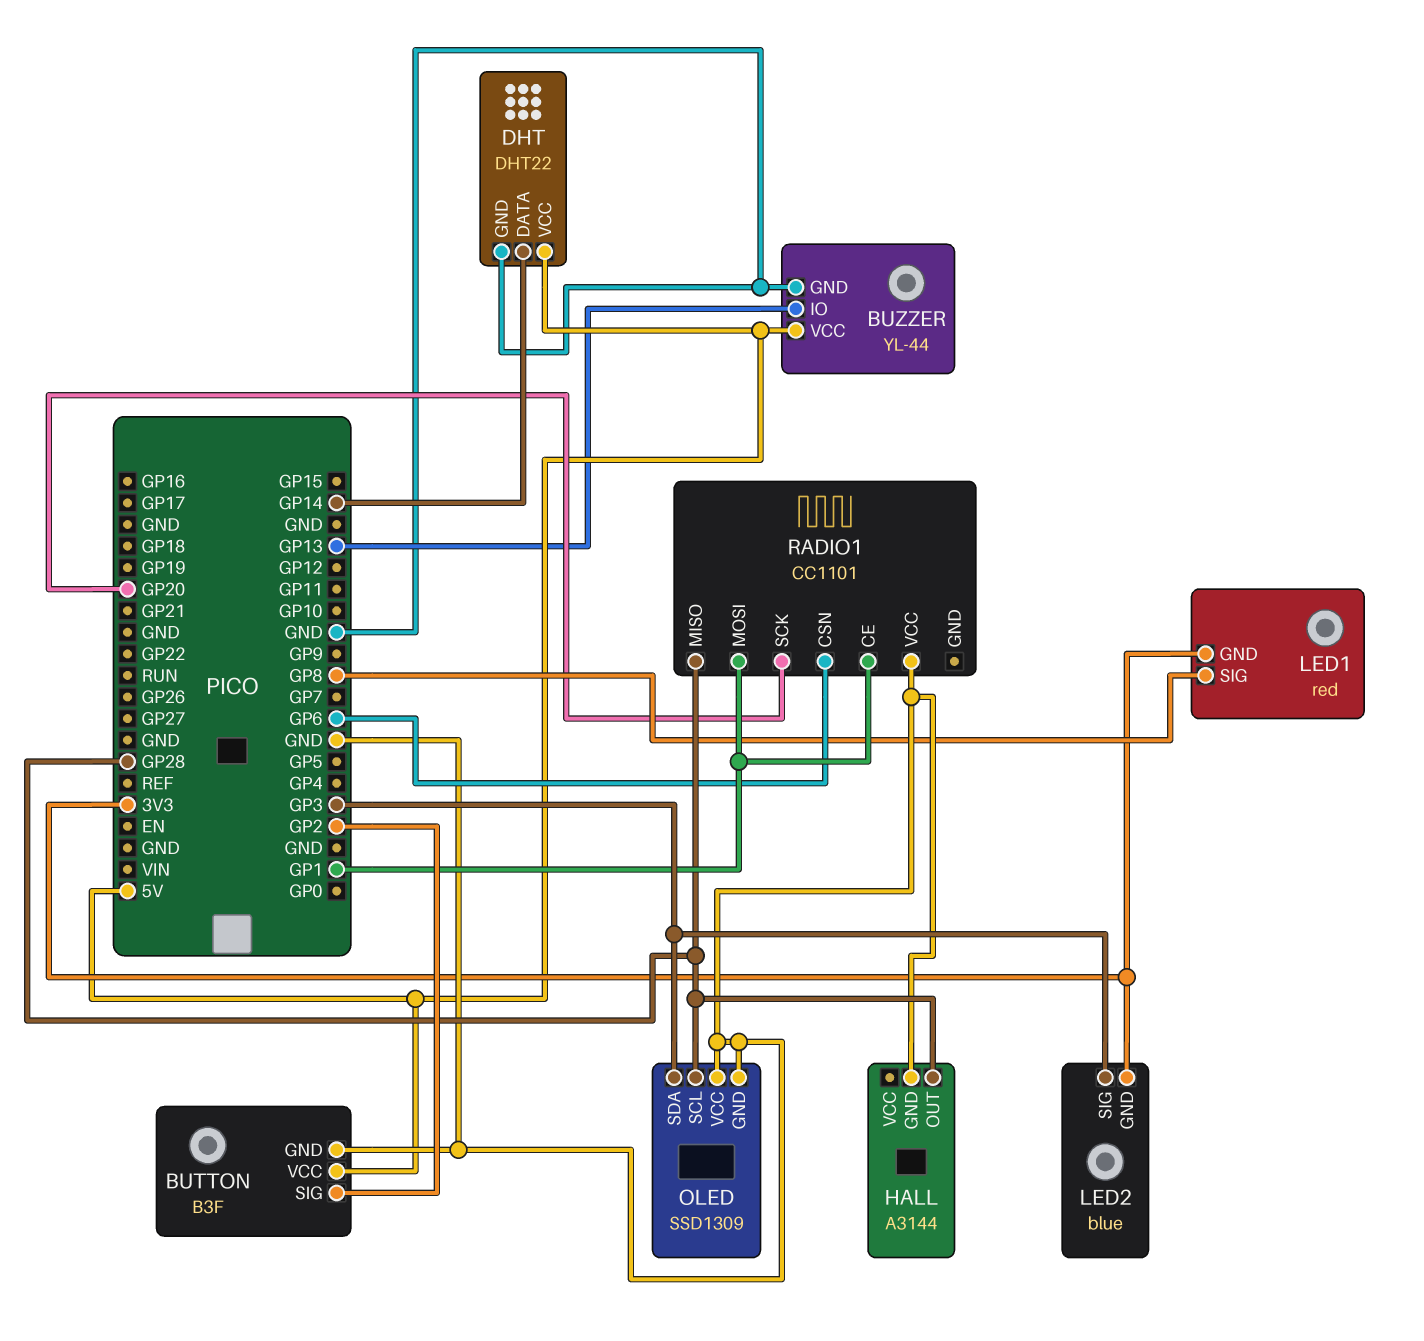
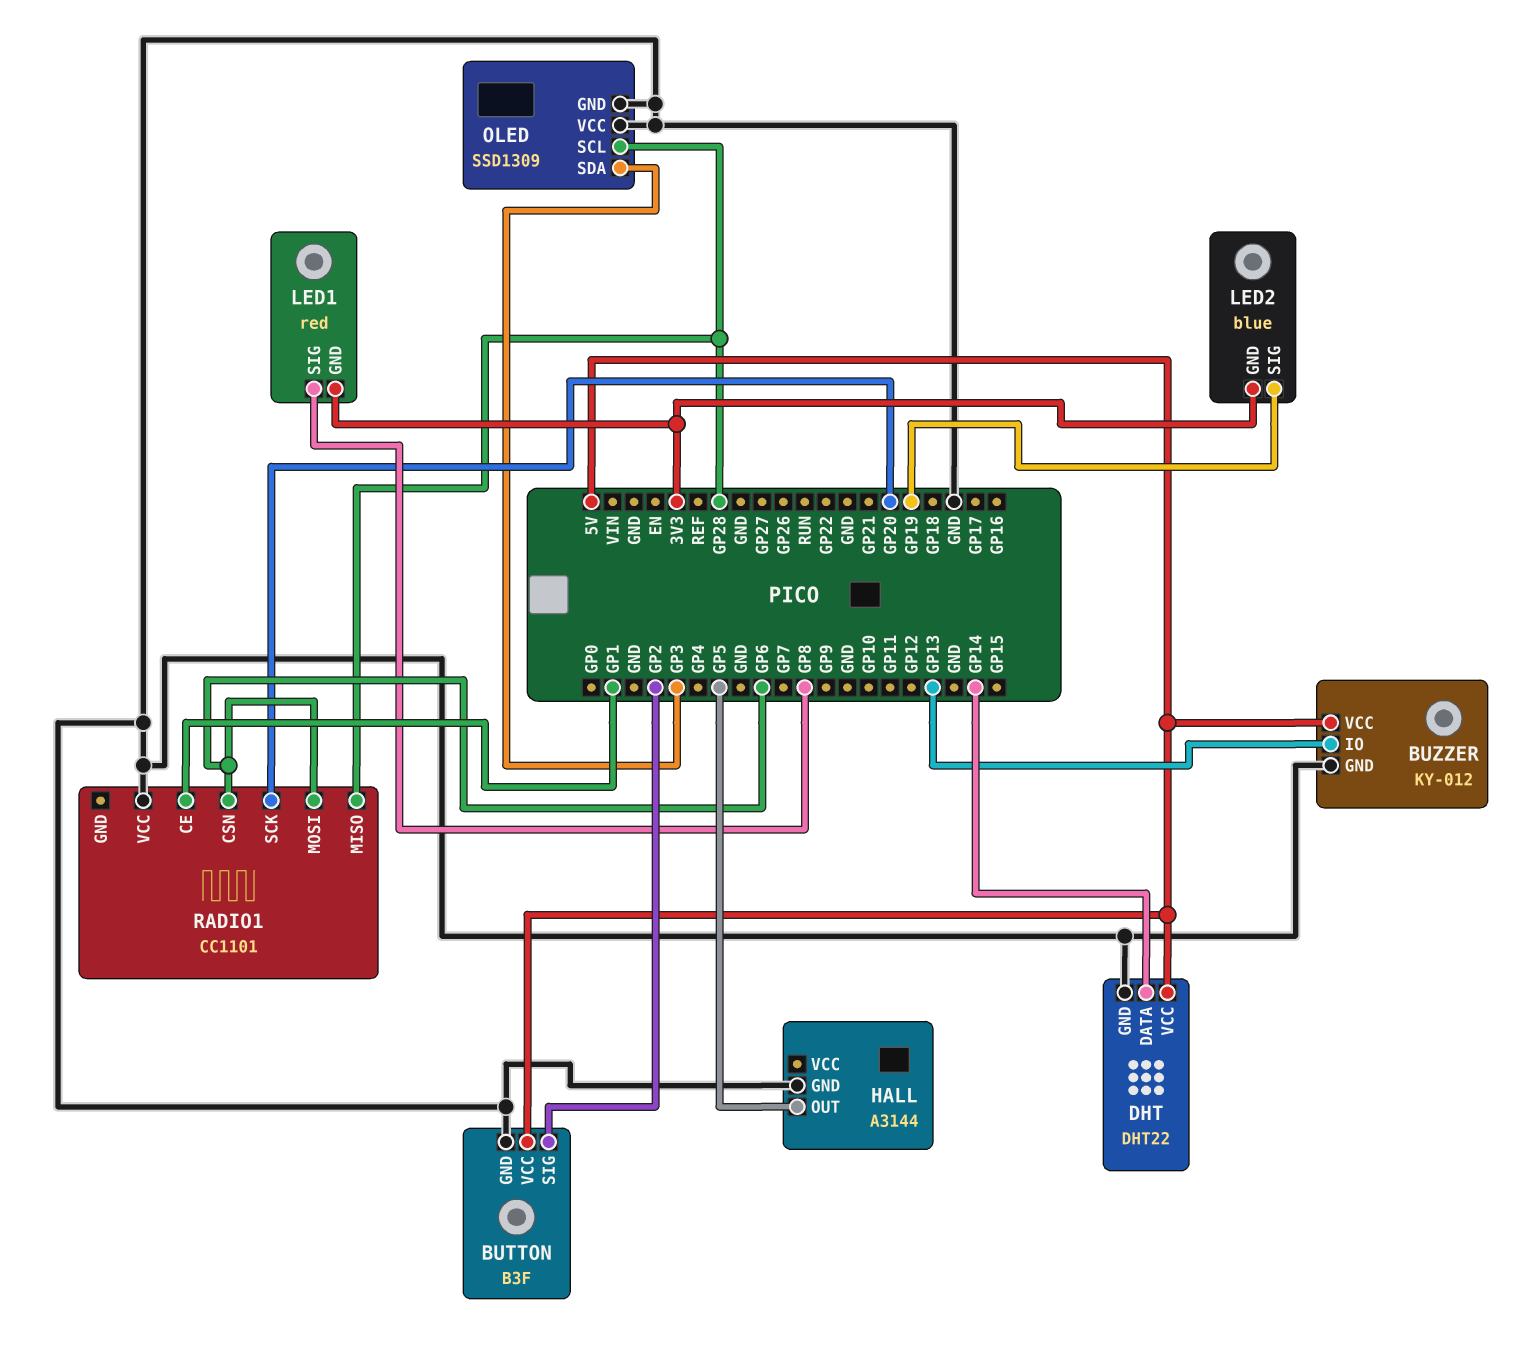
BUZZER: YL-44 -> KY-012
HALL pin OUT: GP28 -> GP5
LED2 pin SIG: GP3 -> GP19
RADIO1 pin MOSI: GP1 -> GP6

